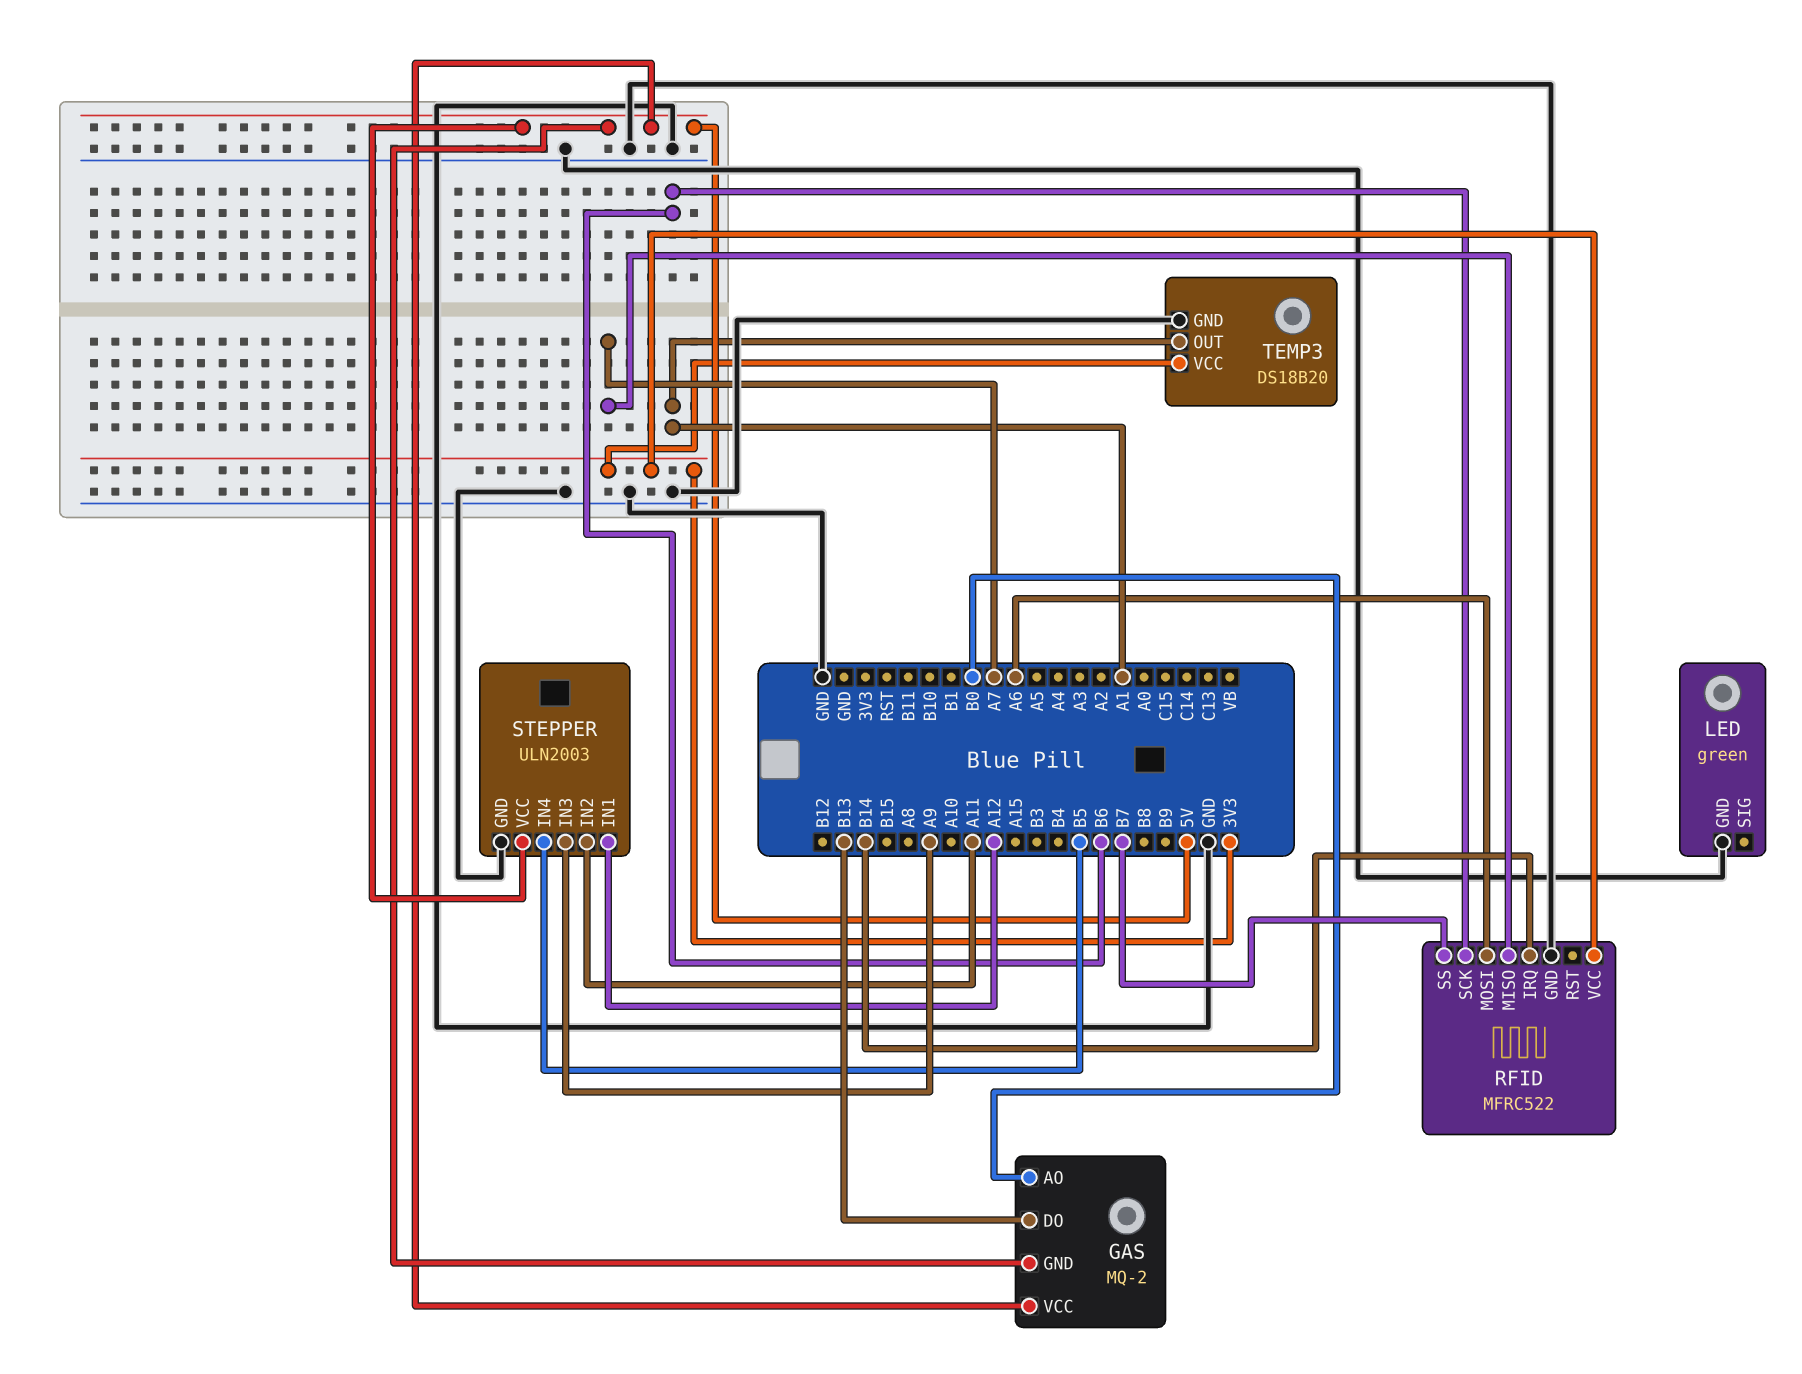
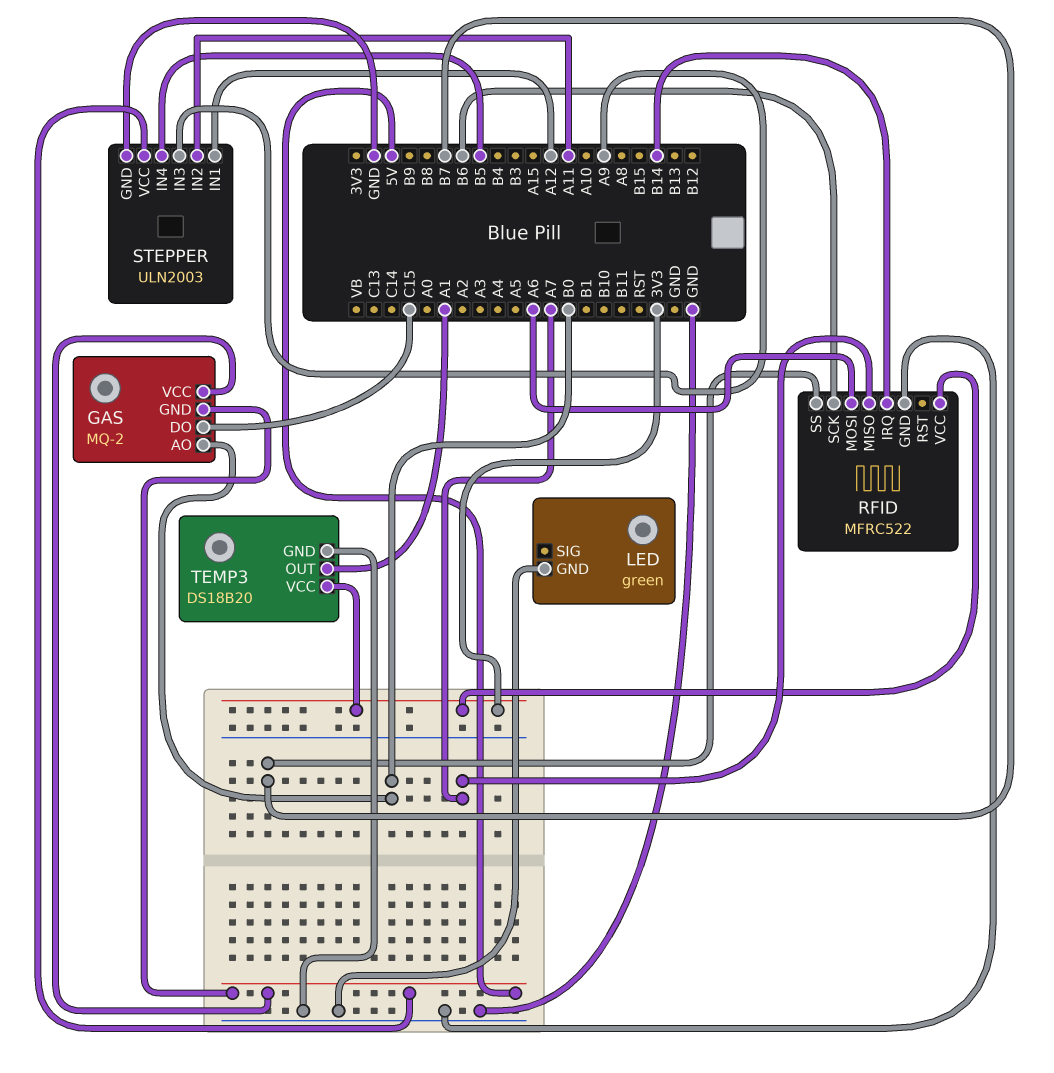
GAS pin DO: B13 -> C15

